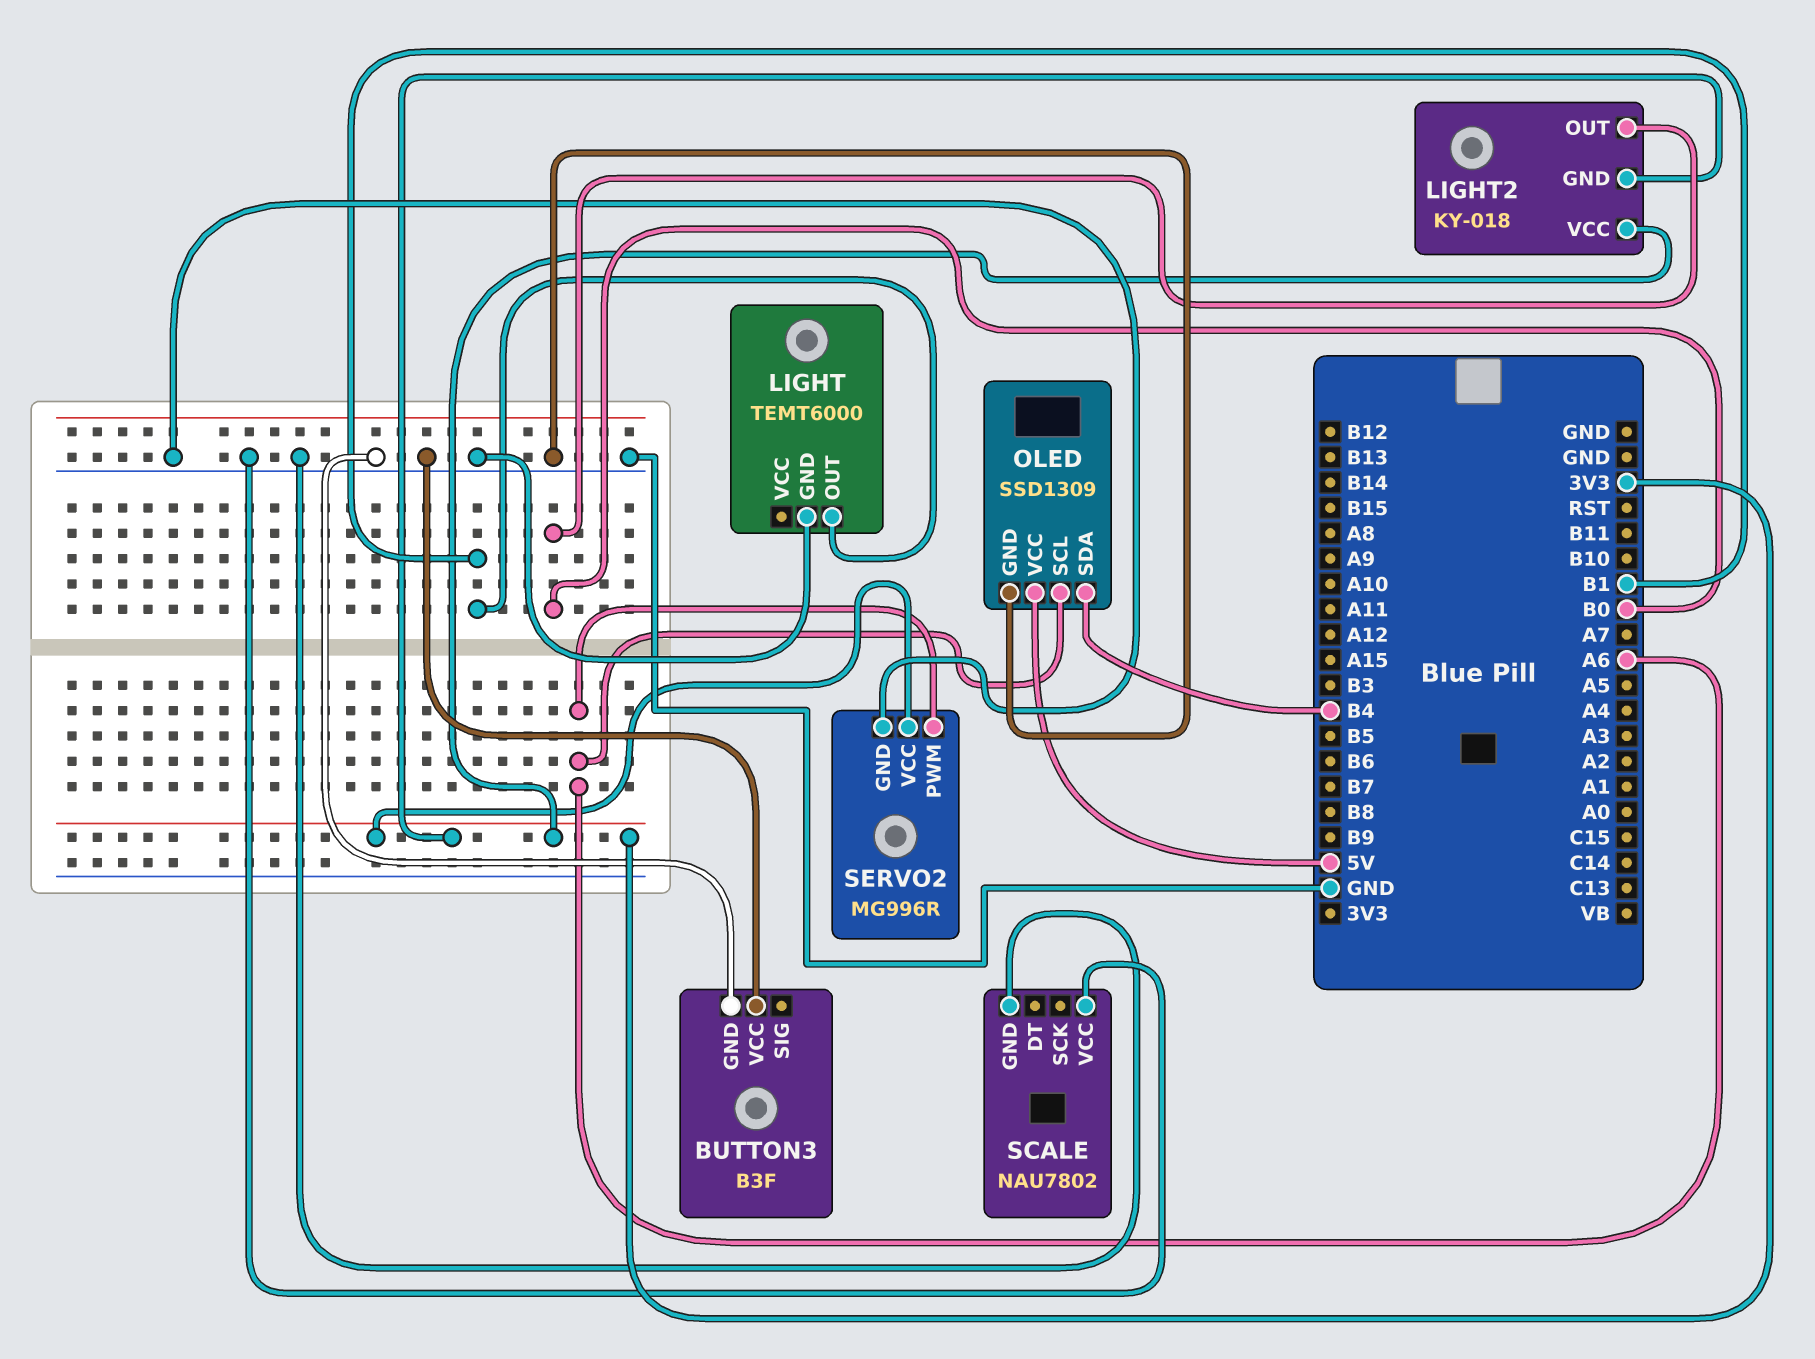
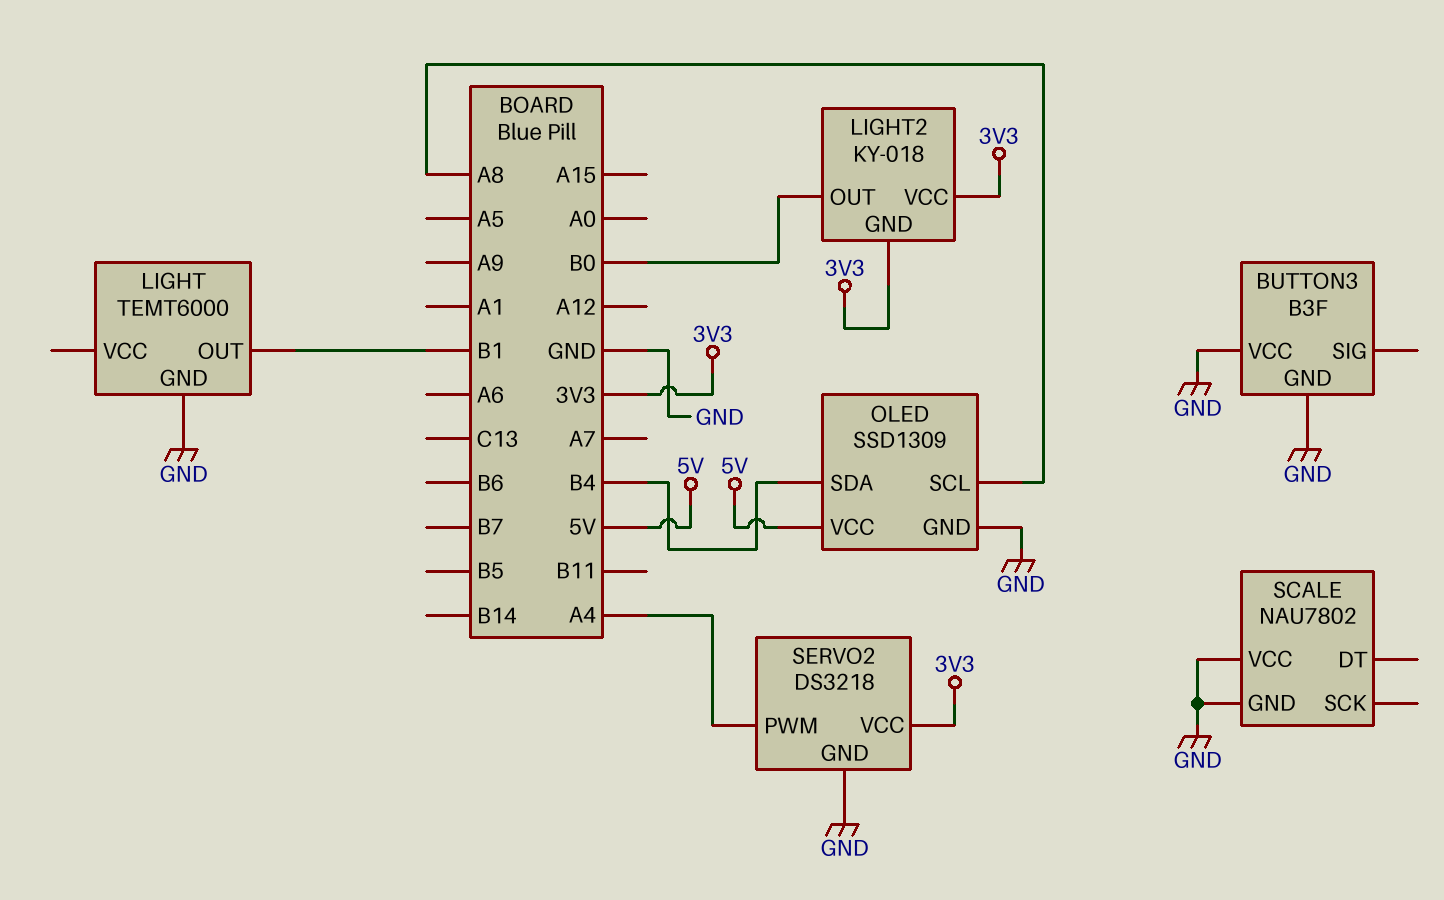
OLED pin SCL: A6 -> A8
SERVO2: MG996R -> DS3218
SERVO2 pin PWM: A6 -> A4

